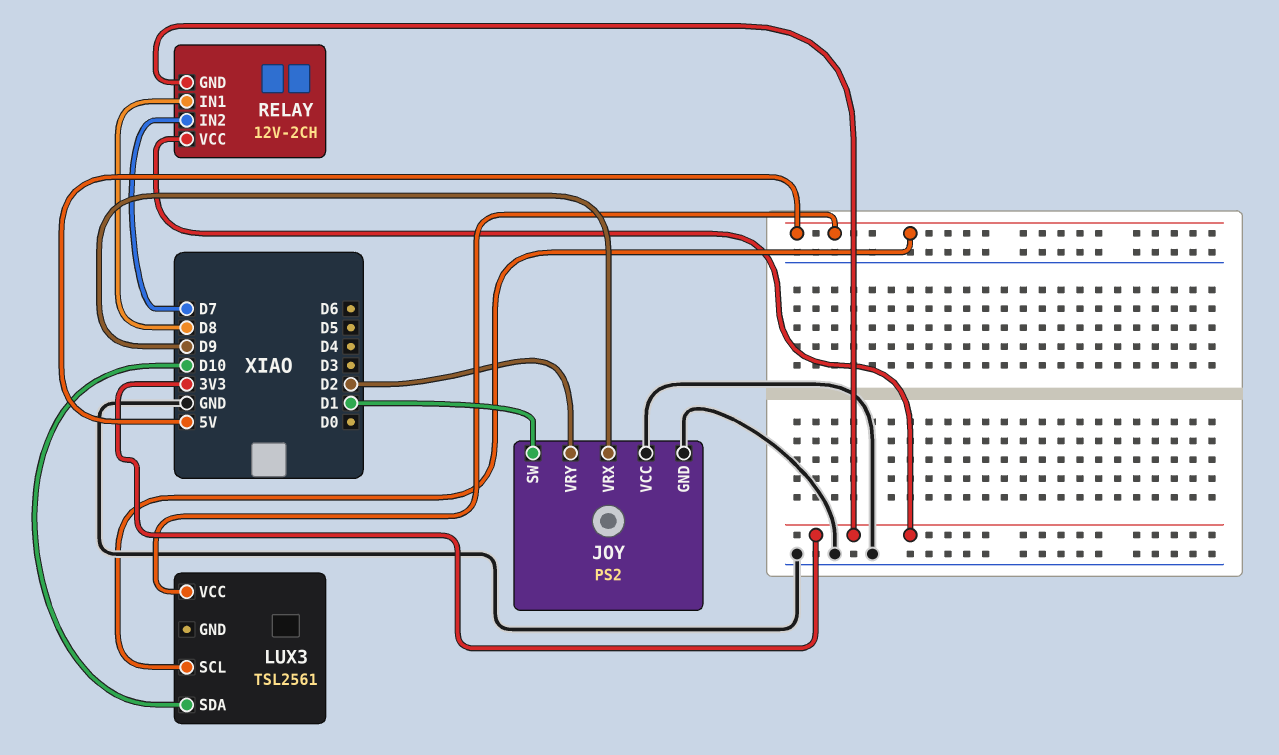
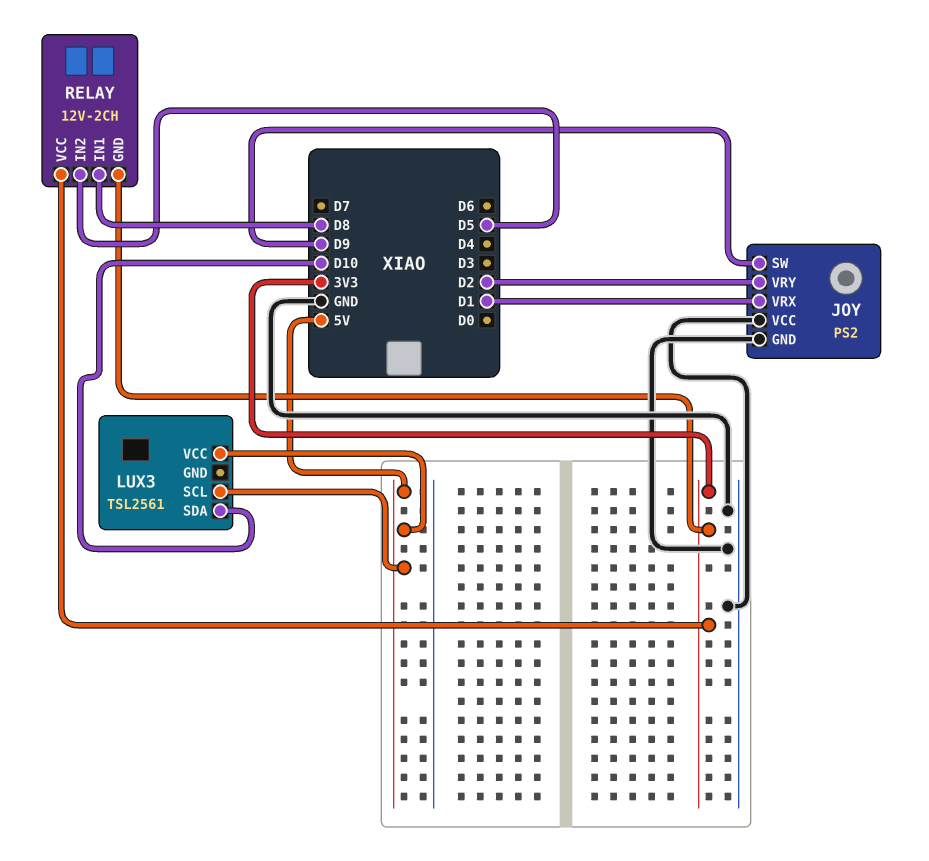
JOY pin SW: D1 -> D9
JOY pin VRX: D9 -> D1
RELAY pin IN2: D7 -> D5

